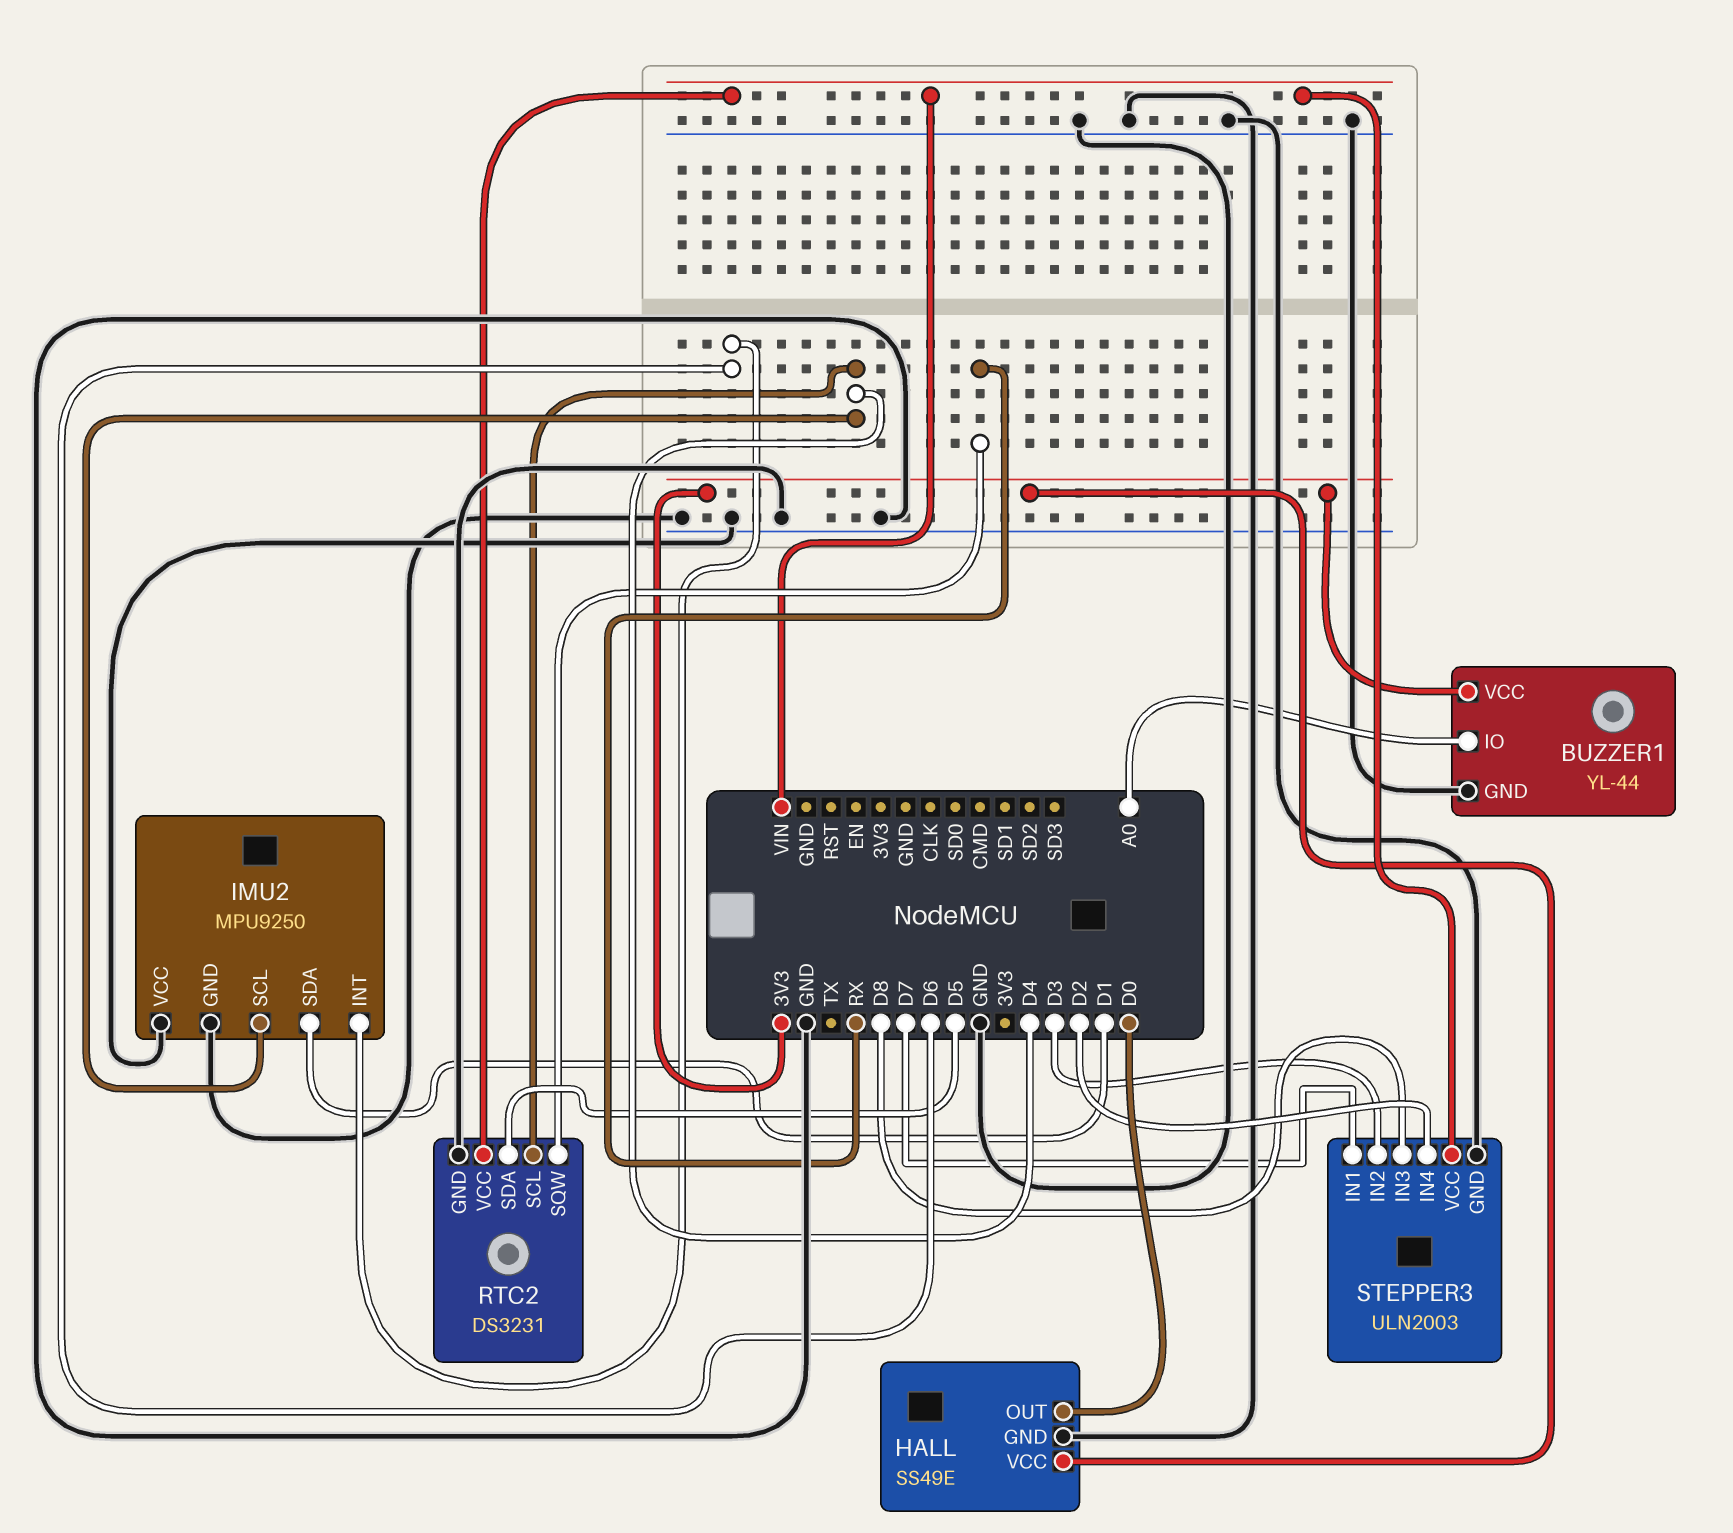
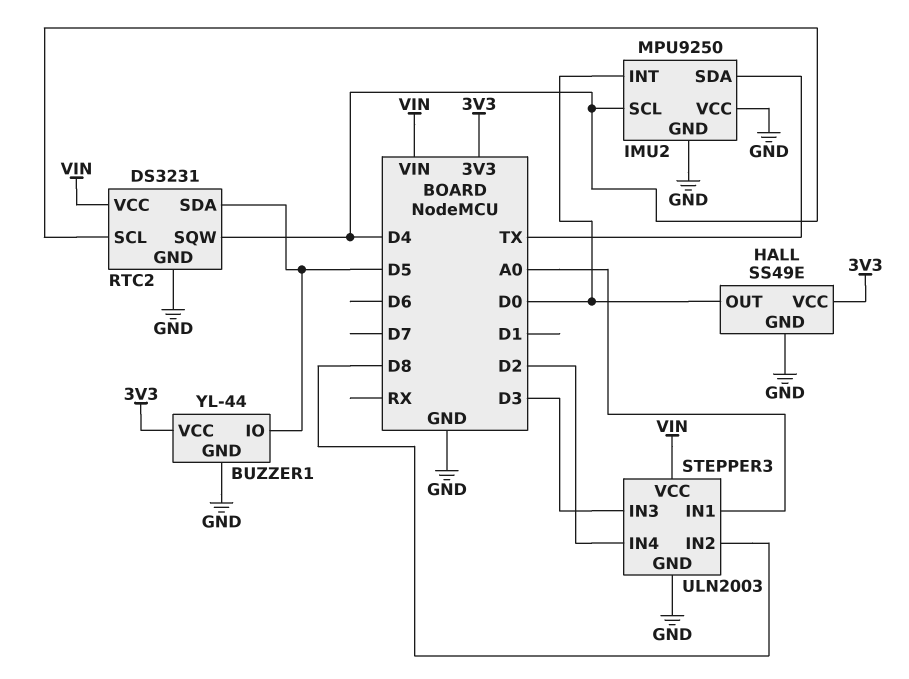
BUZZER1 pin IO: A0 -> D5
IMU2 pin INT: D6 -> D0
IMU2 pin SDA: D1 -> TX
RTC2 pin SQW: RX -> D4
STEPPER3 pin IN1: D7 -> A0
STEPPER3 pin IN2: D3 -> D8
STEPPER3 pin IN3: D8 -> D3

